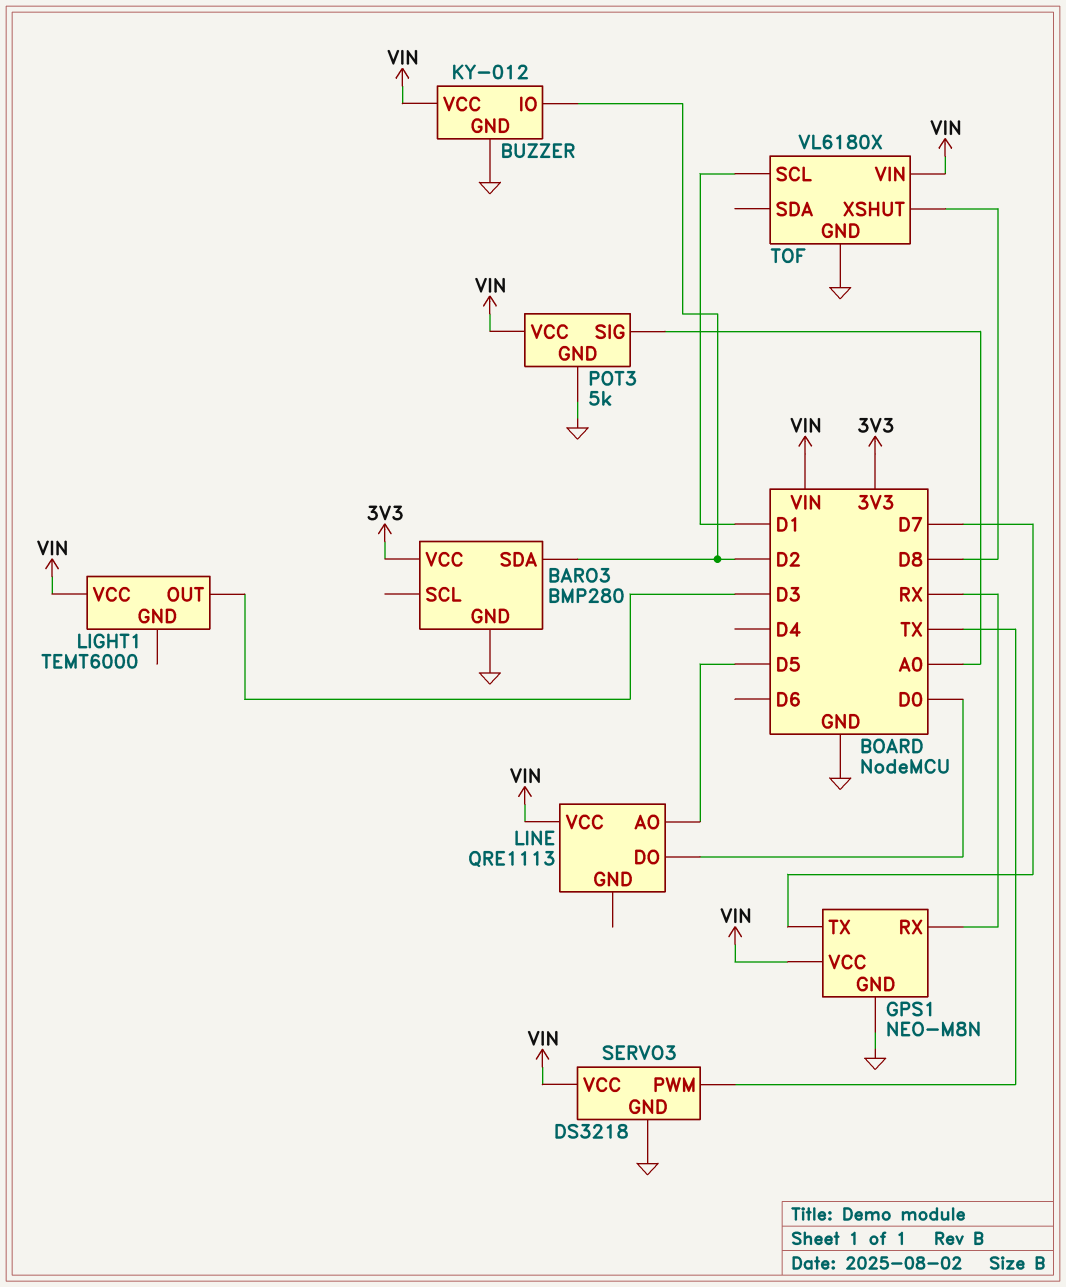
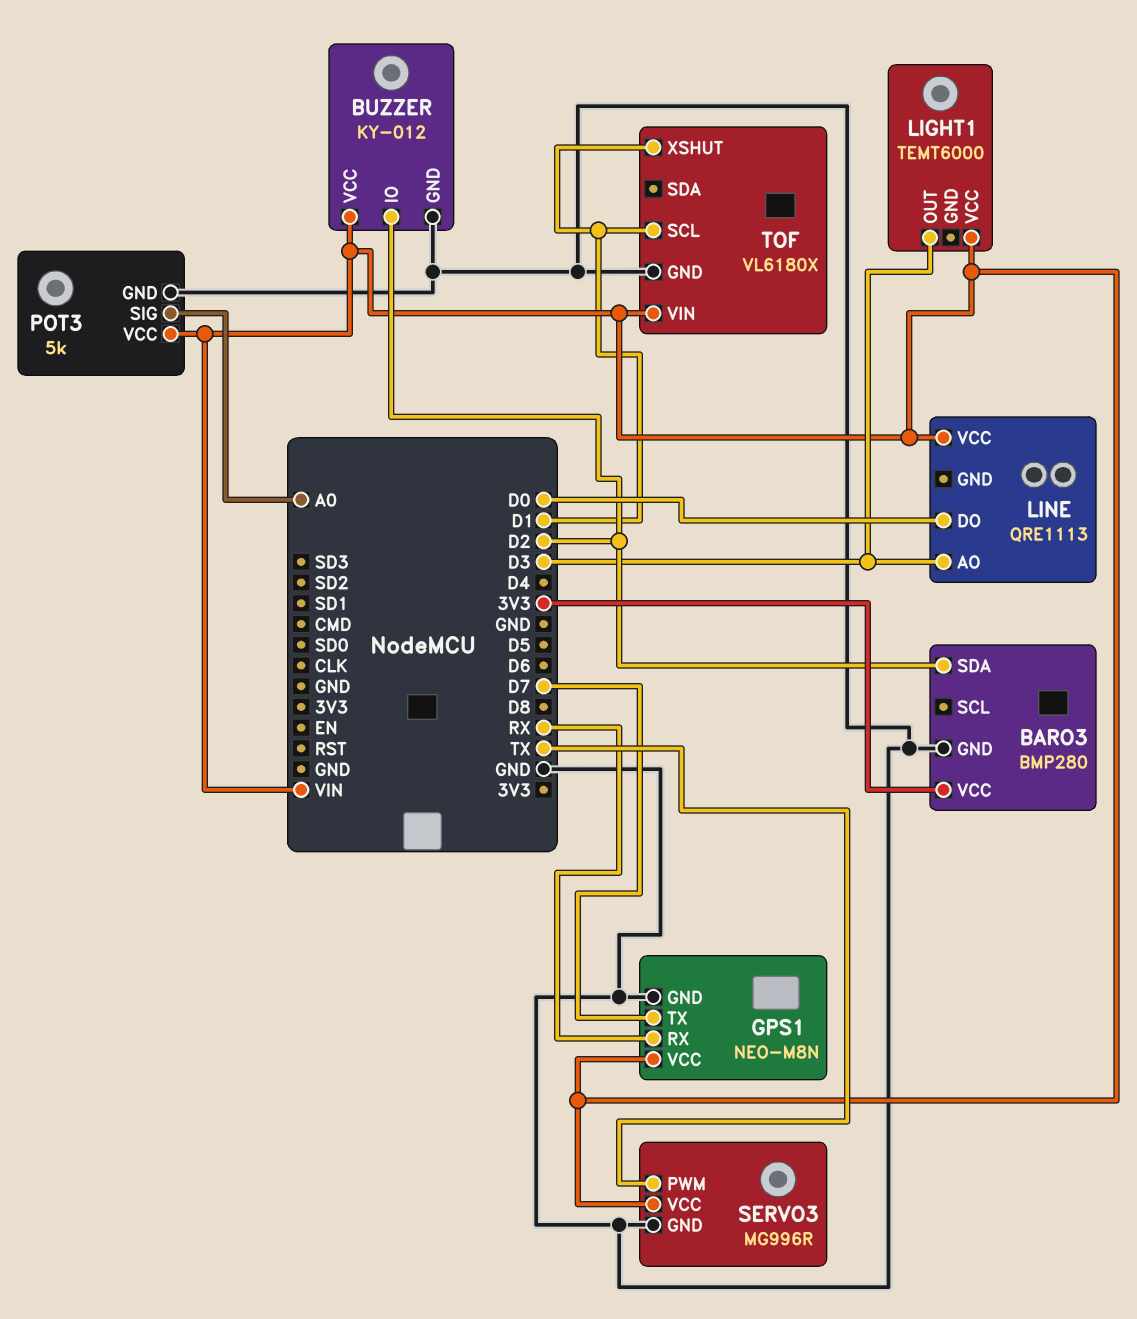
LINE pin AO: D5 -> D3
SERVO3: DS3218 -> MG996R
TOF pin XSHUT: D8 -> D1

